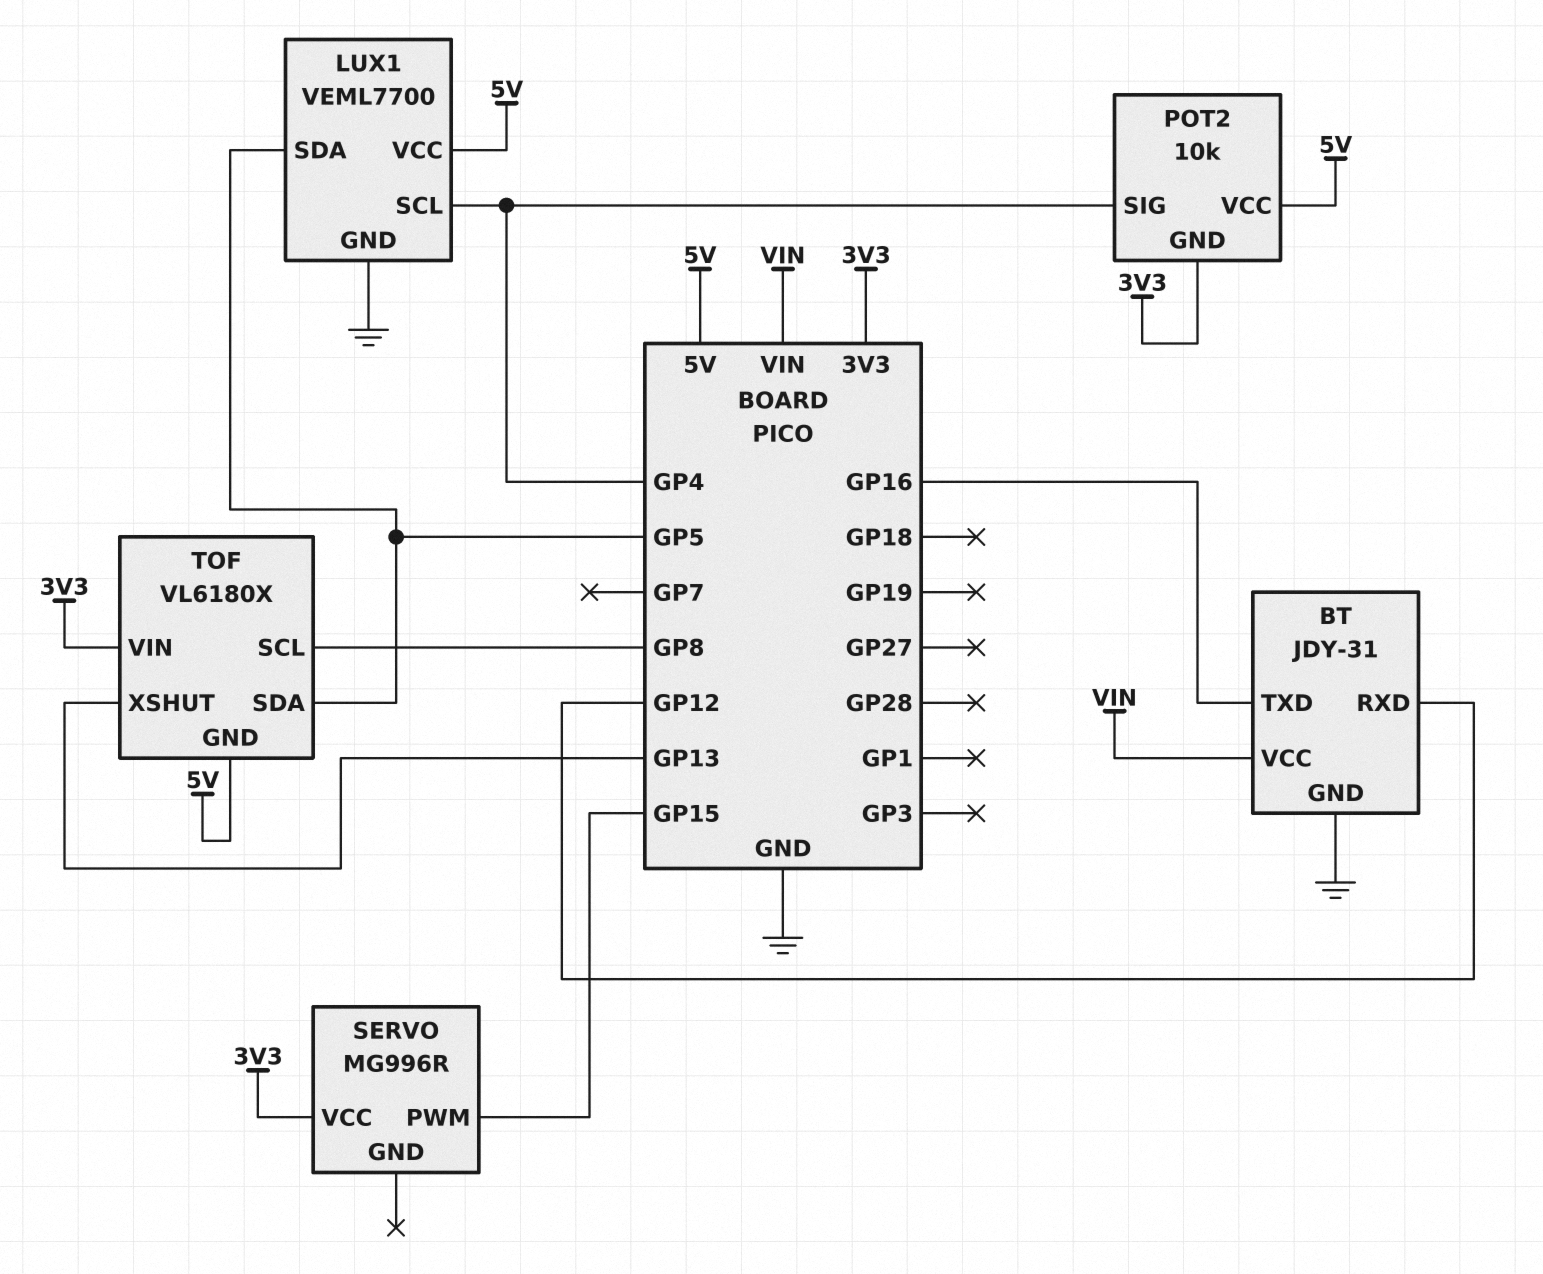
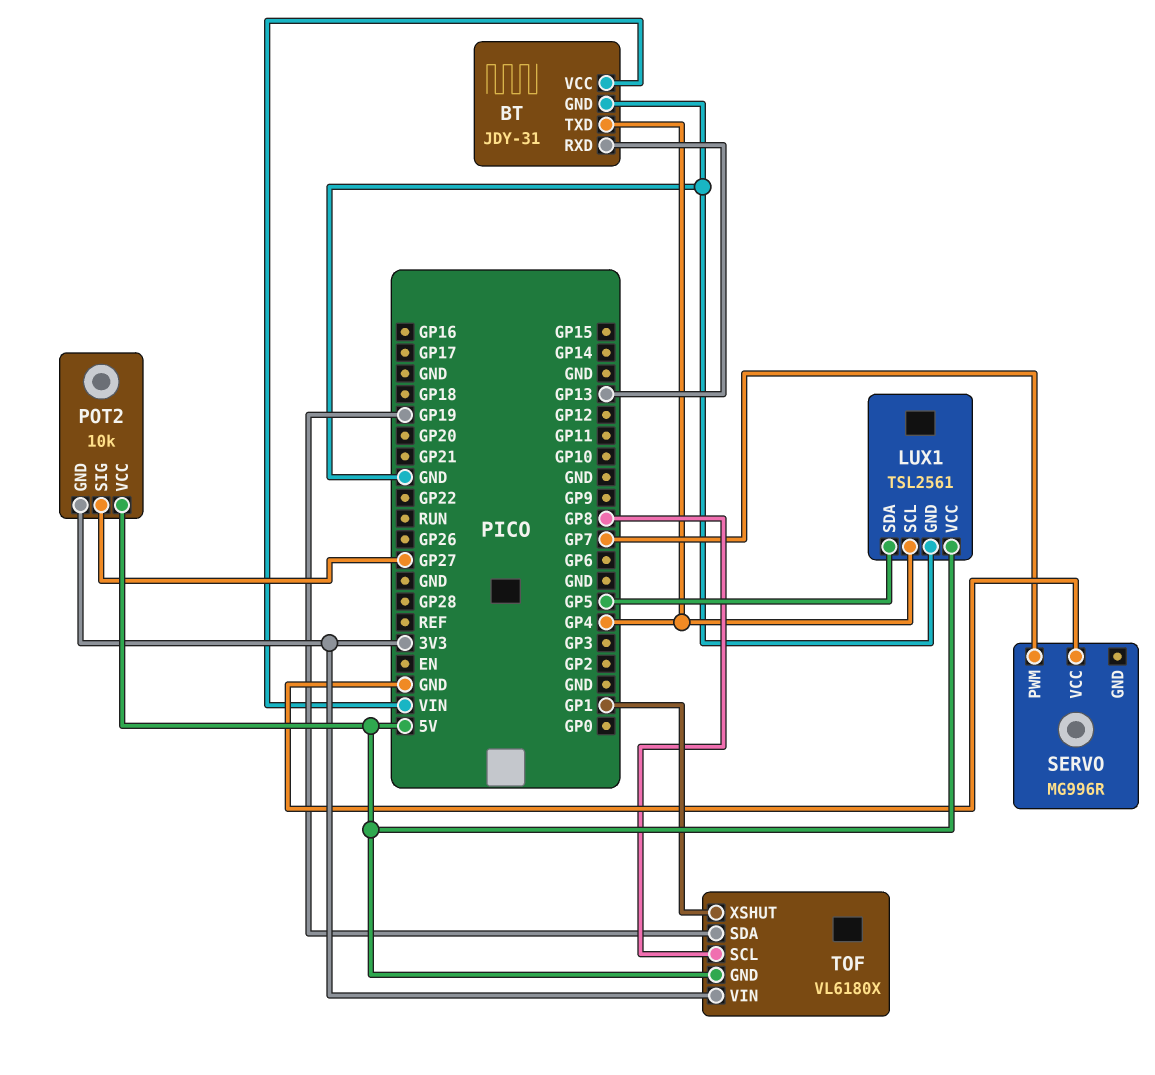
BT pin RXD: GP12 -> GP13
BT pin TXD: GP16 -> GP4
LUX1: VEML7700 -> TSL2561
POT2 pin SIG: GP4 -> GP27
SERVO pin PWM: GP15 -> GP7
SERVO pin VCC: 3V3 -> GND
TOF pin SDA: GP5 -> GP19
TOF pin XSHUT: GP13 -> GP1

